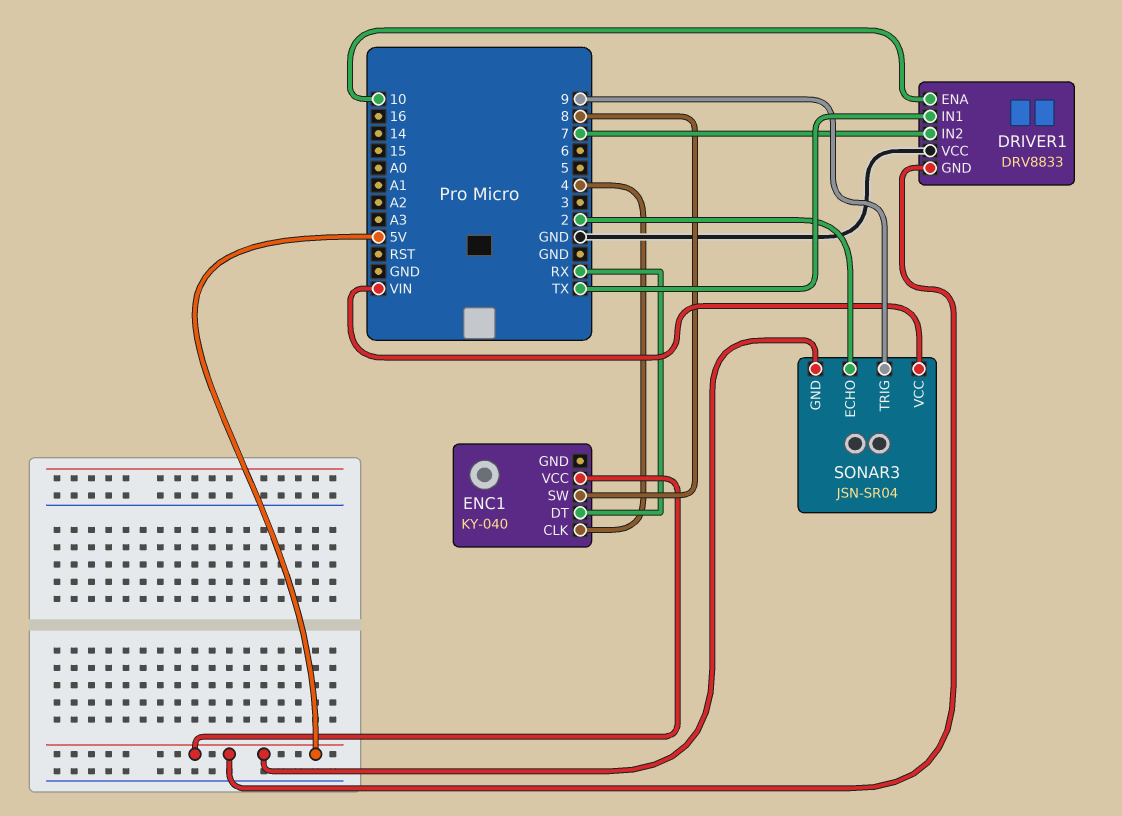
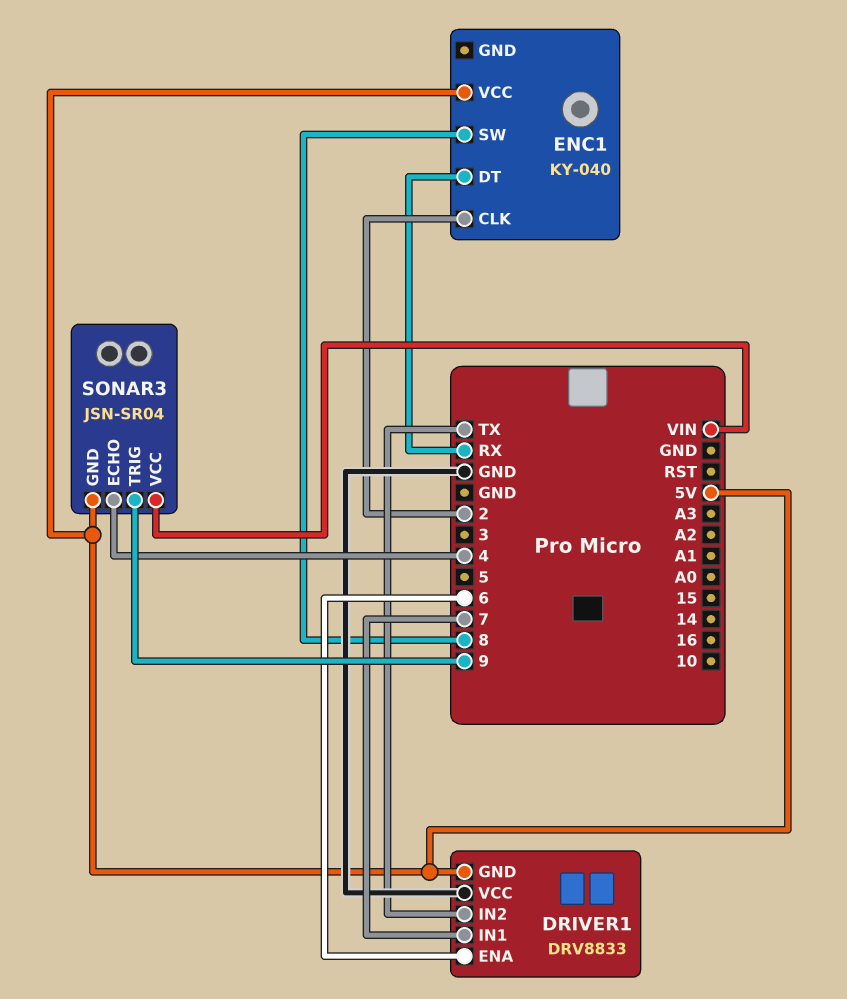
DRIVER1 pin ENA: 10 -> 6
DRIVER1 pin IN1: TX -> 7
DRIVER1 pin IN2: 7 -> TX
ENC1 pin CLK: 4 -> 2
SONAR3 pin ECHO: 2 -> 4

